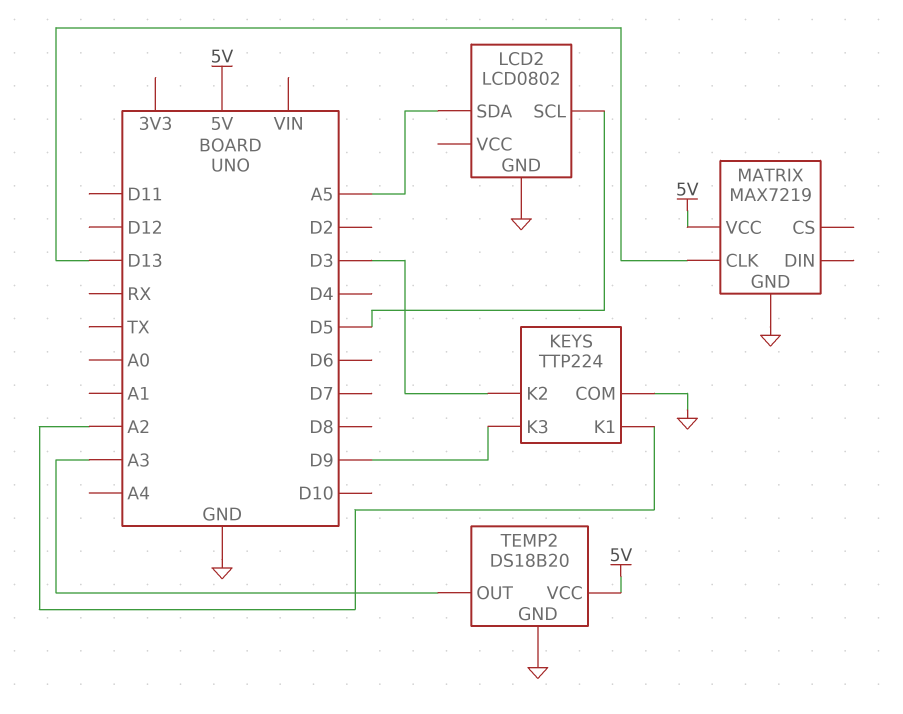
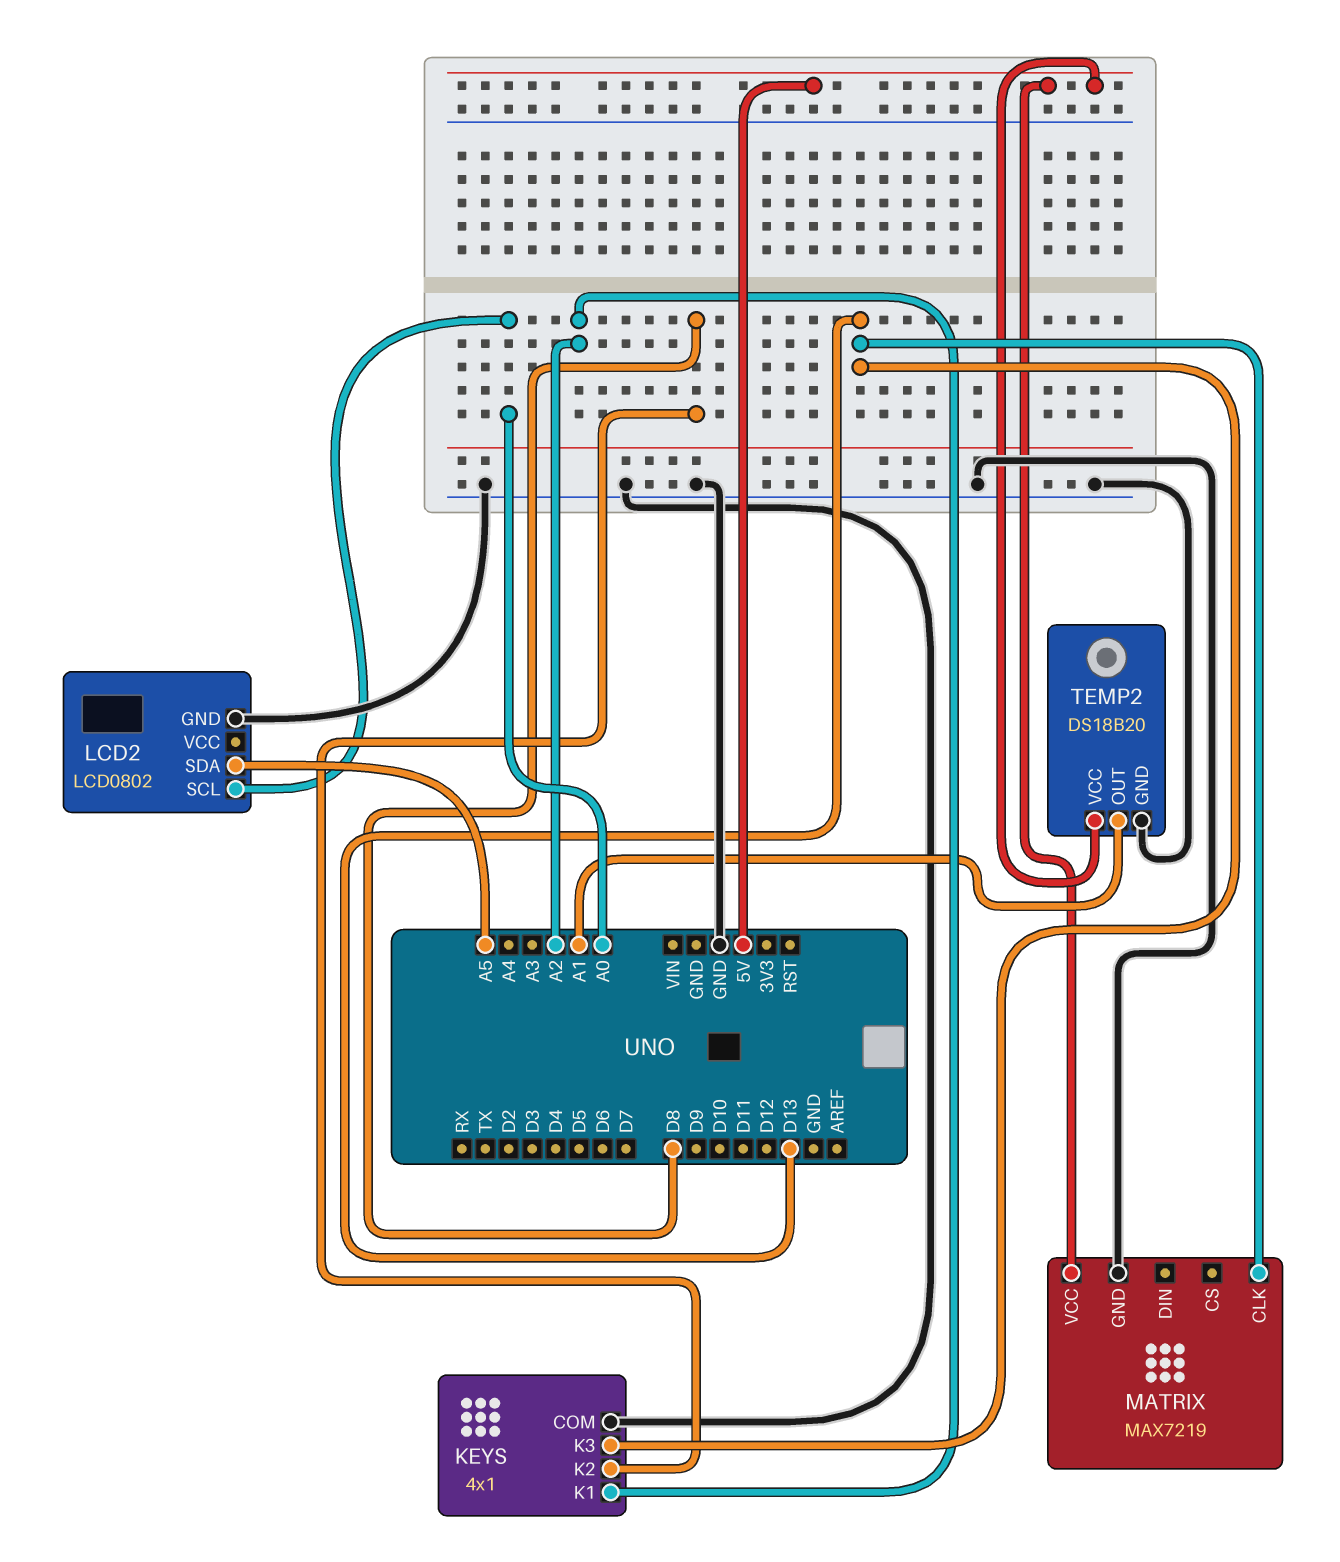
KEYS: TTP224 -> 4x1
KEYS pin K2: D3 -> D8
KEYS pin K3: D9 -> D13
LCD2 pin SCL: D5 -> A0
TEMP2 pin OUT: A3 -> A1

